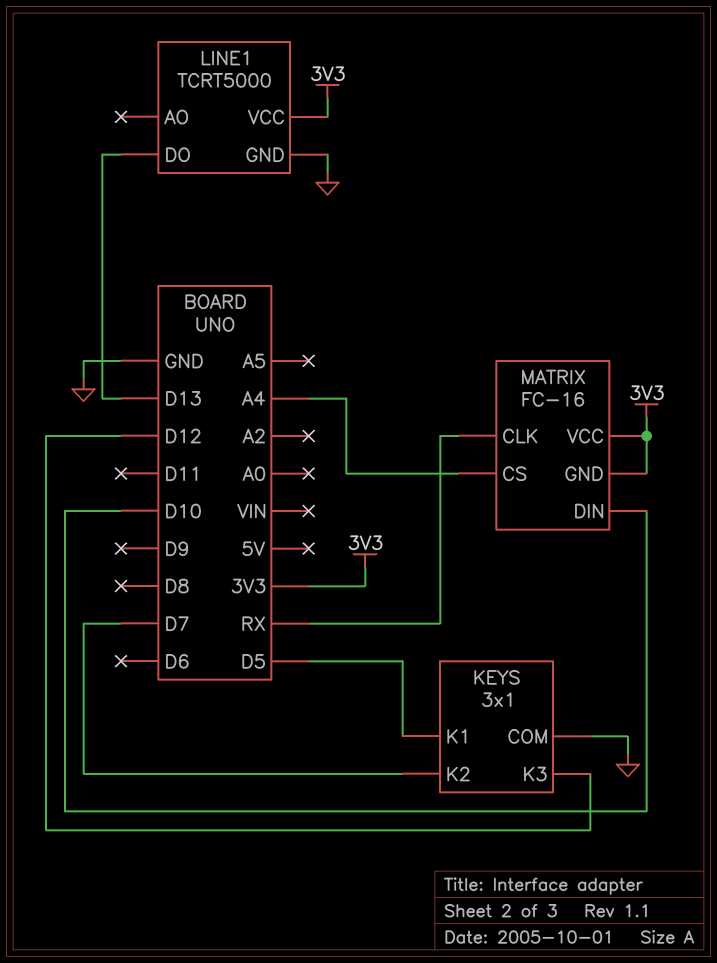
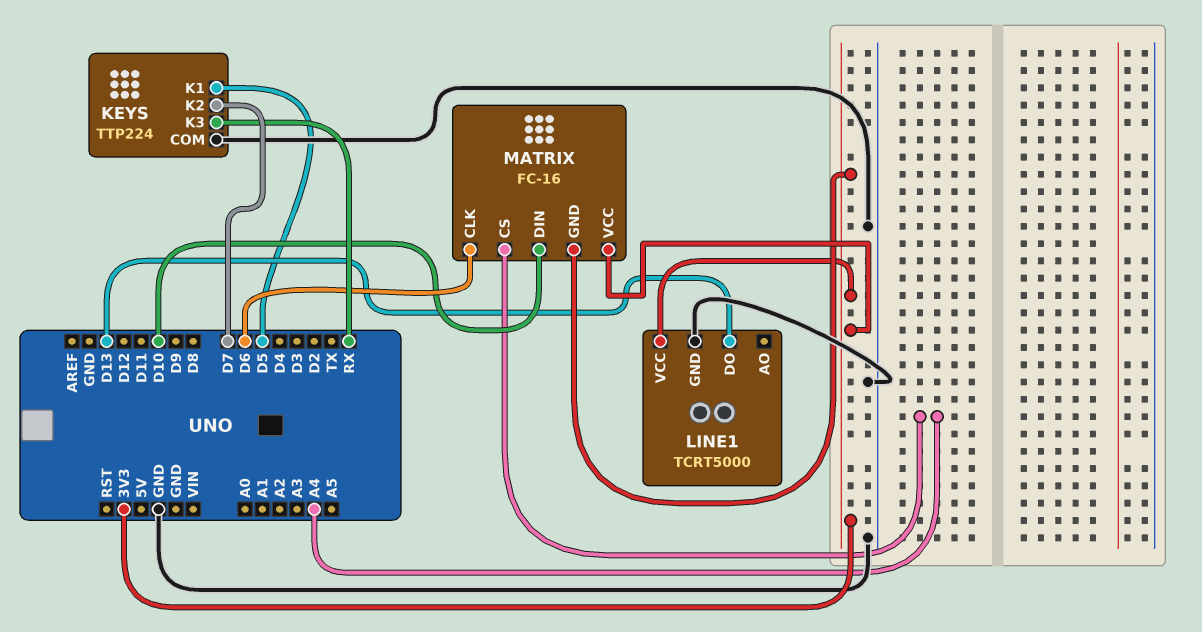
KEYS: 3x1 -> TTP224
KEYS pin K3: D12 -> RX
MATRIX pin CLK: RX -> D6

